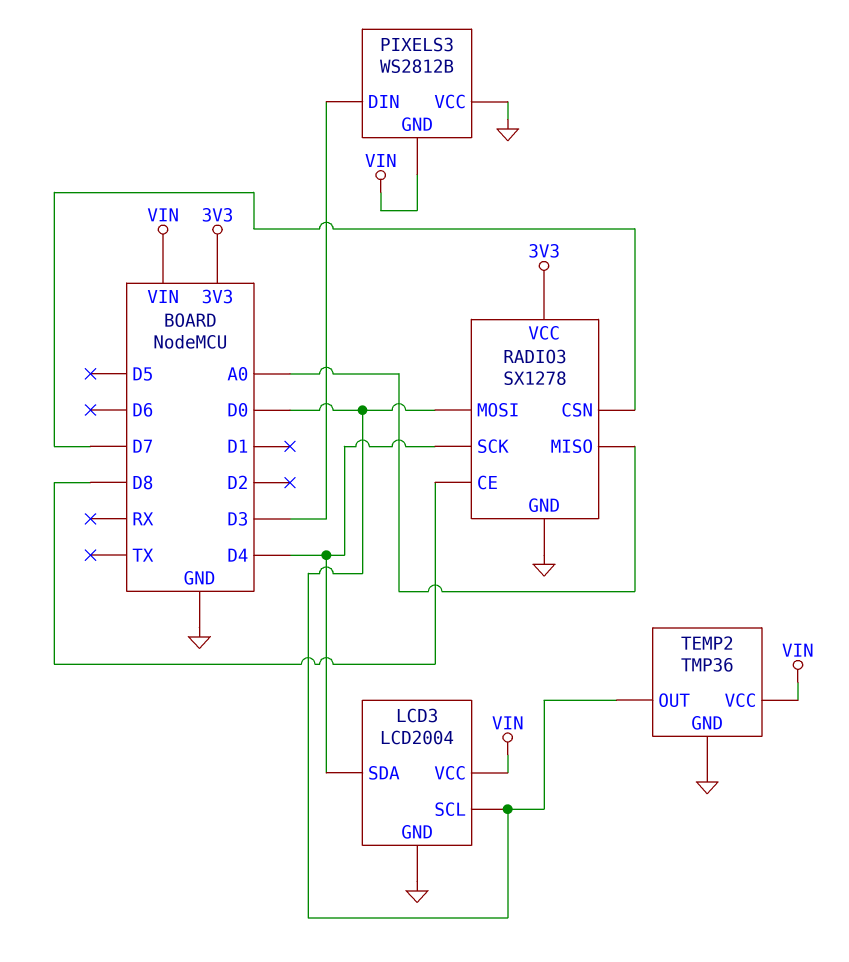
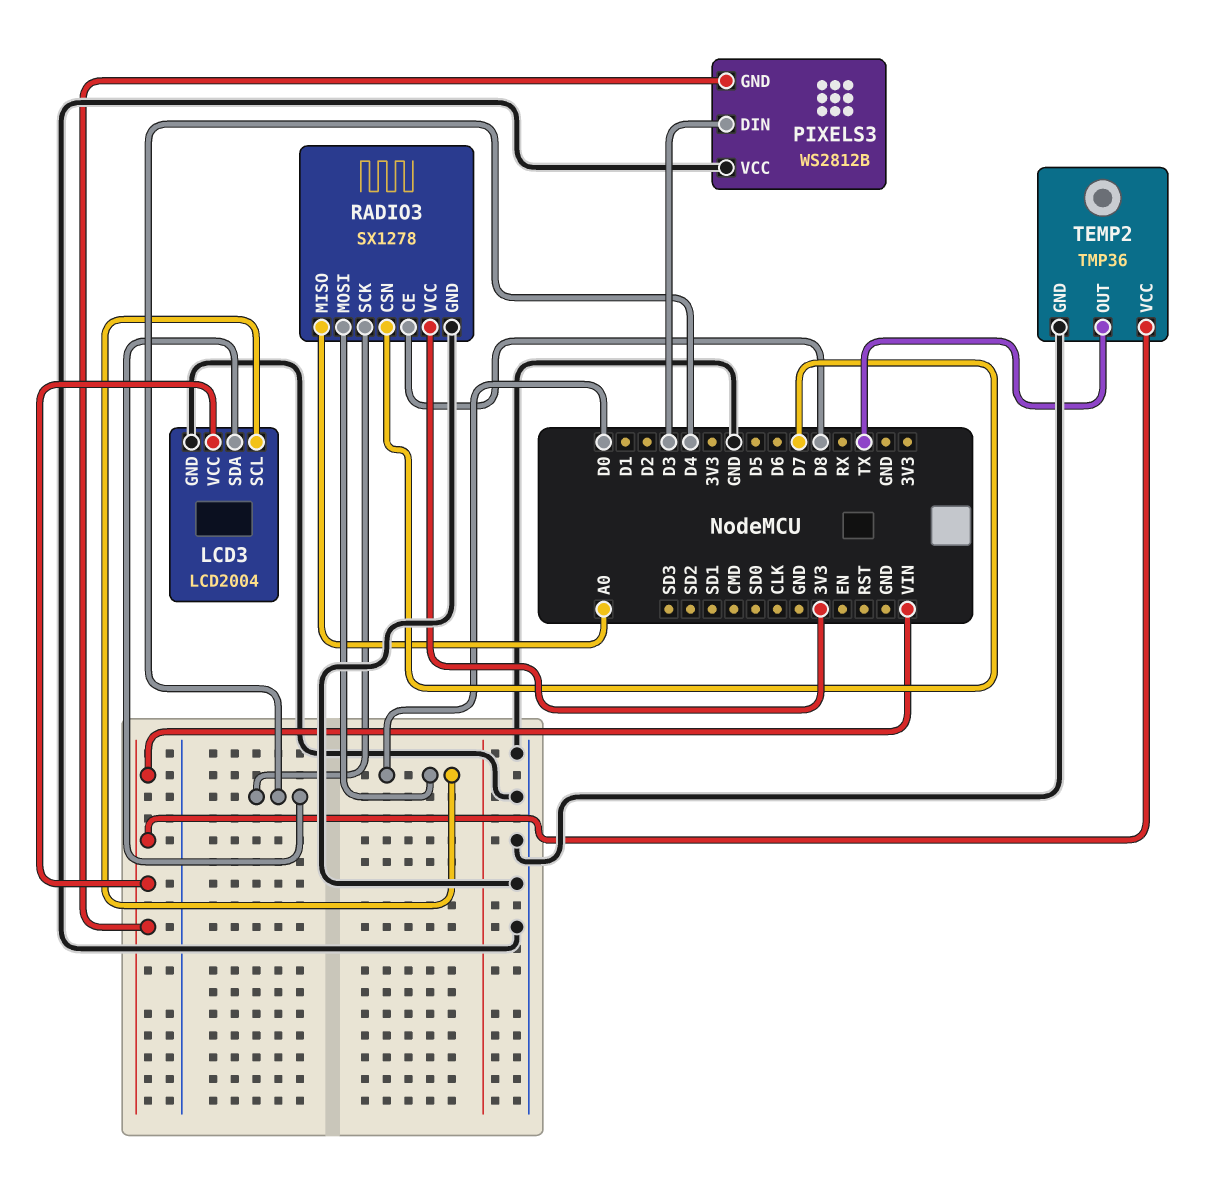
TEMP2 pin OUT: D0 -> TX

